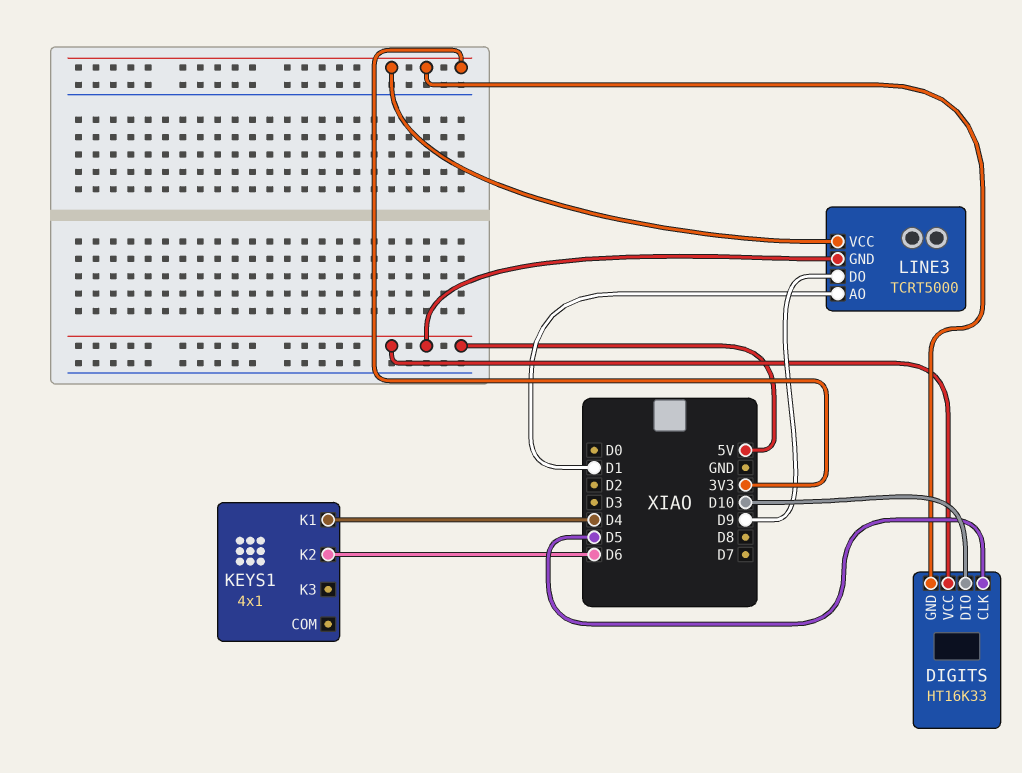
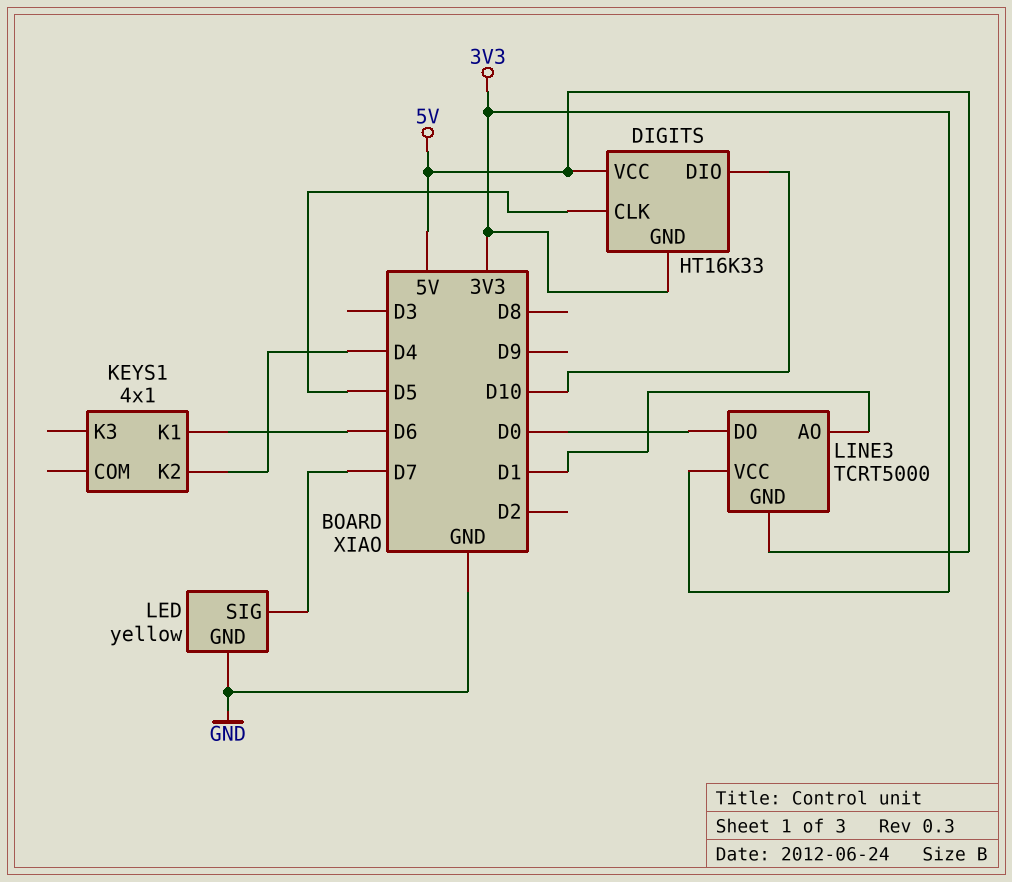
KEYS1 pin K1: D4 -> D6
KEYS1 pin K2: D6 -> D4
LED: none -> yellow
LED pin GND: none -> GND
LED pin SIG: none -> D7
LINE3 pin DO: D9 -> D0

